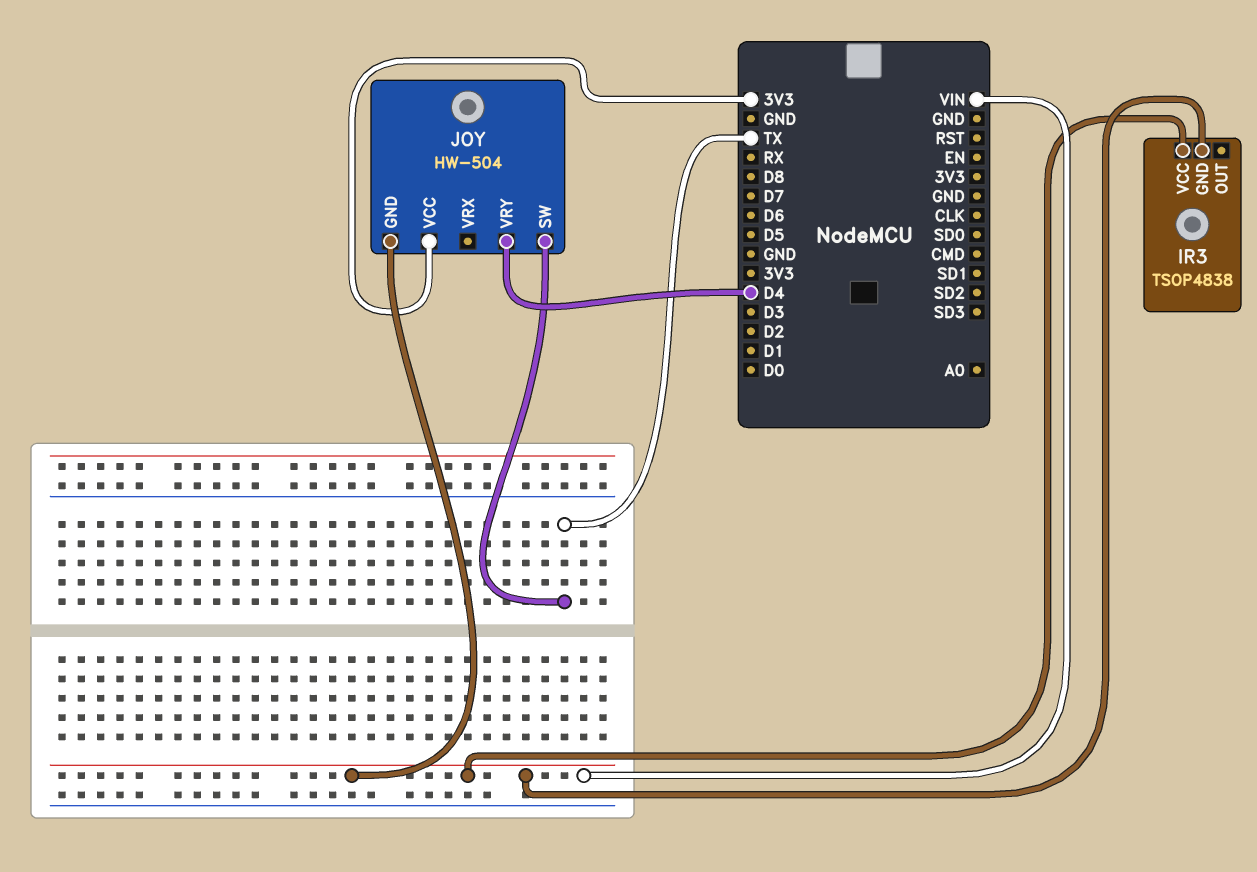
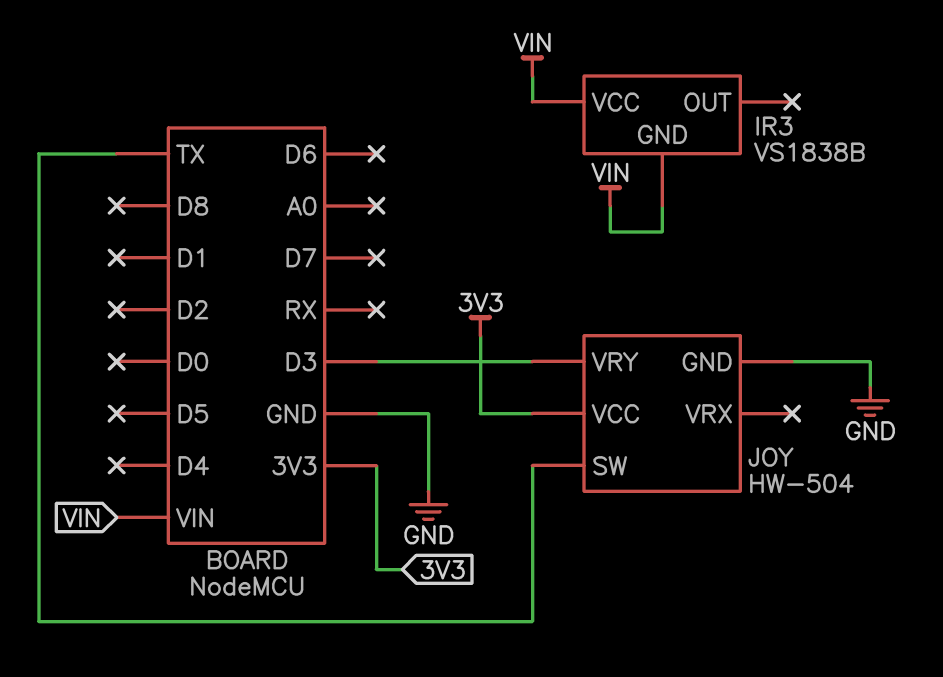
IR3: TSOP4838 -> VS1838B
JOY pin GND: VIN -> GND
JOY pin VRY: D4 -> D3

